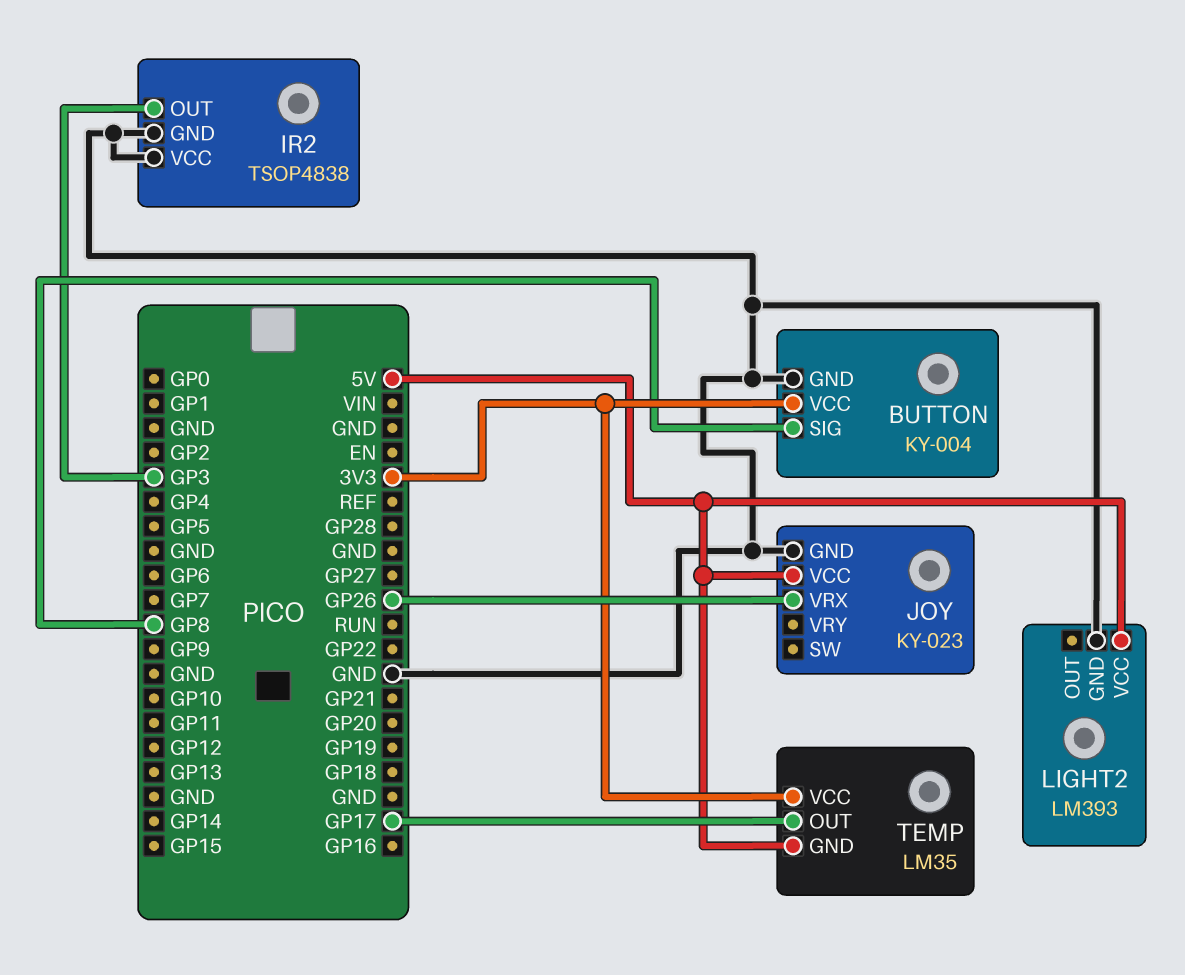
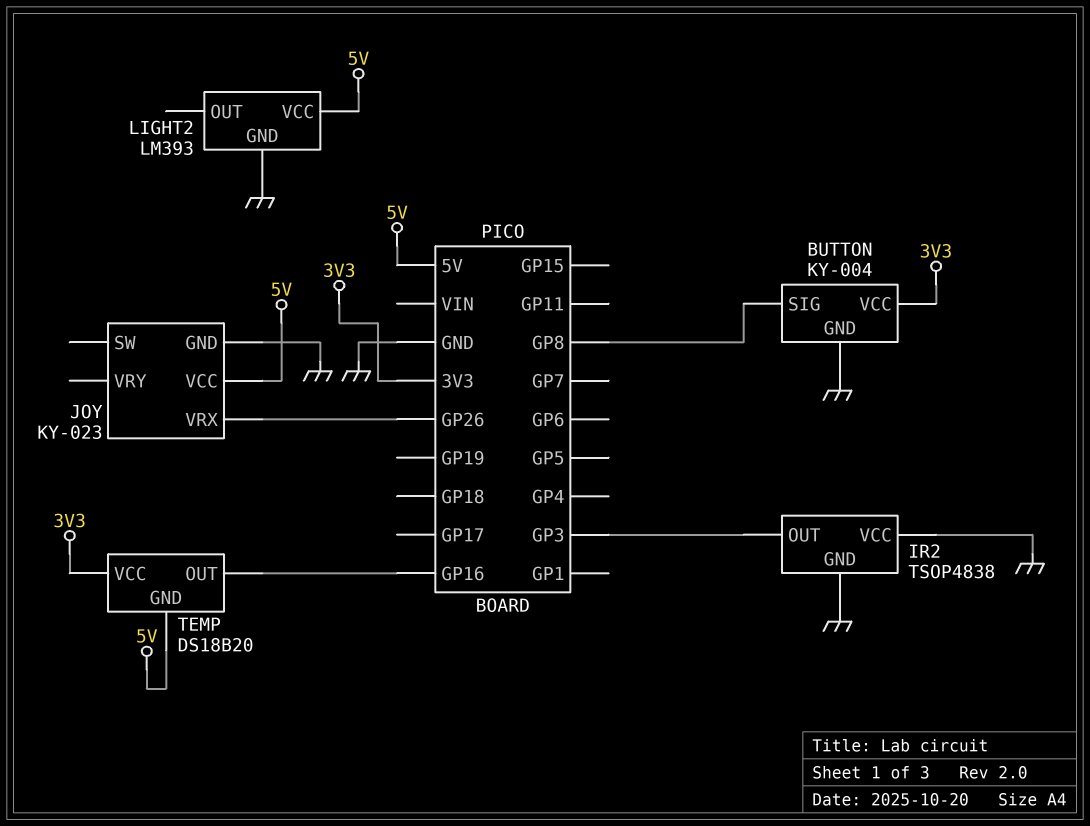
TEMP: LM35 -> DS18B20
TEMP pin OUT: GP17 -> GP16

